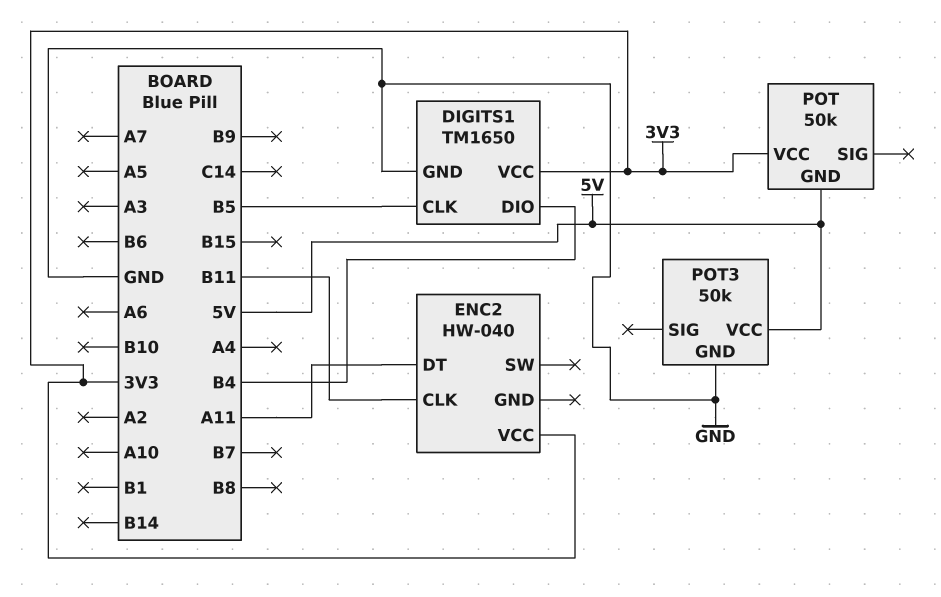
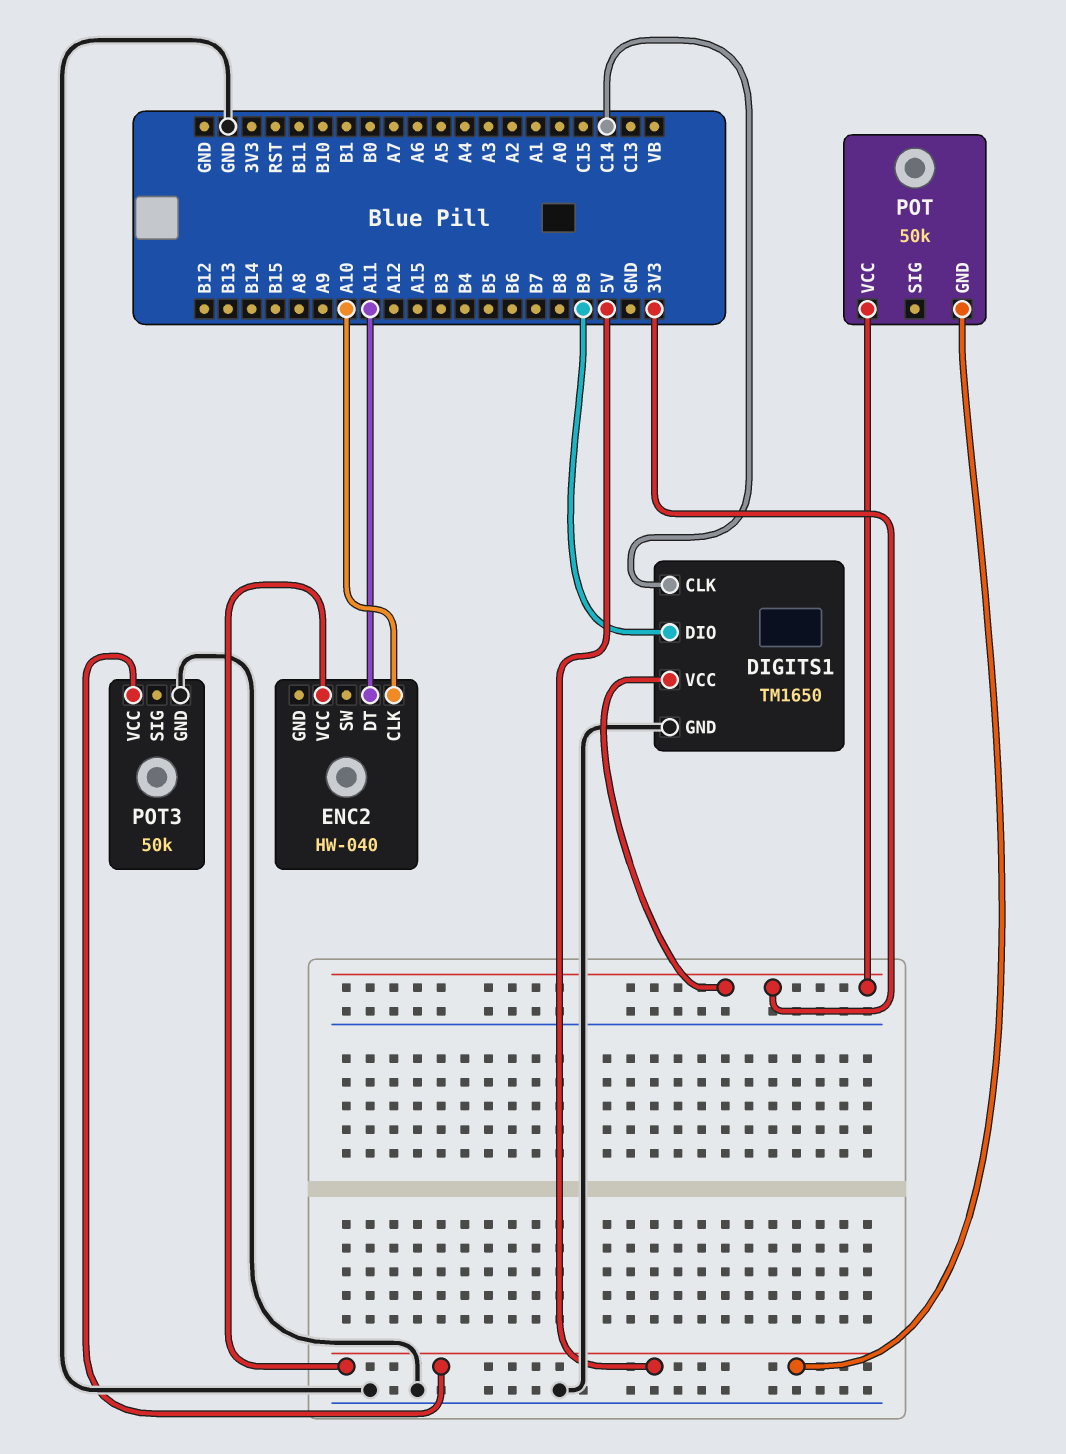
DIGITS1 pin CLK: B5 -> C14
DIGITS1 pin DIO: B4 -> B9
ENC2 pin CLK: B11 -> A10
ENC2 pin VCC: 3V3 -> 5V

